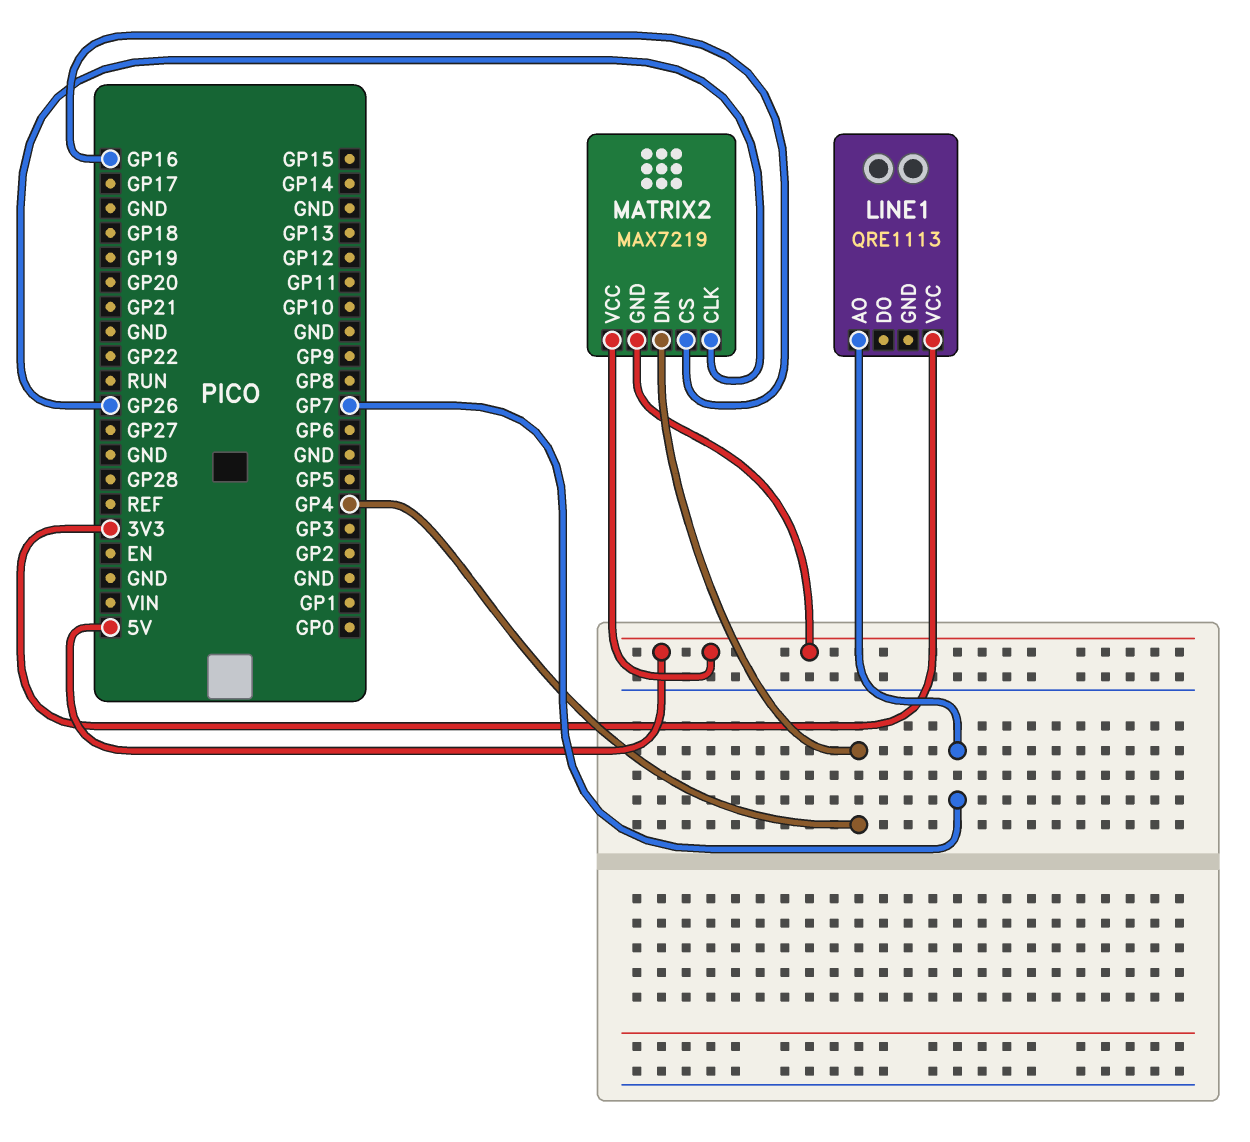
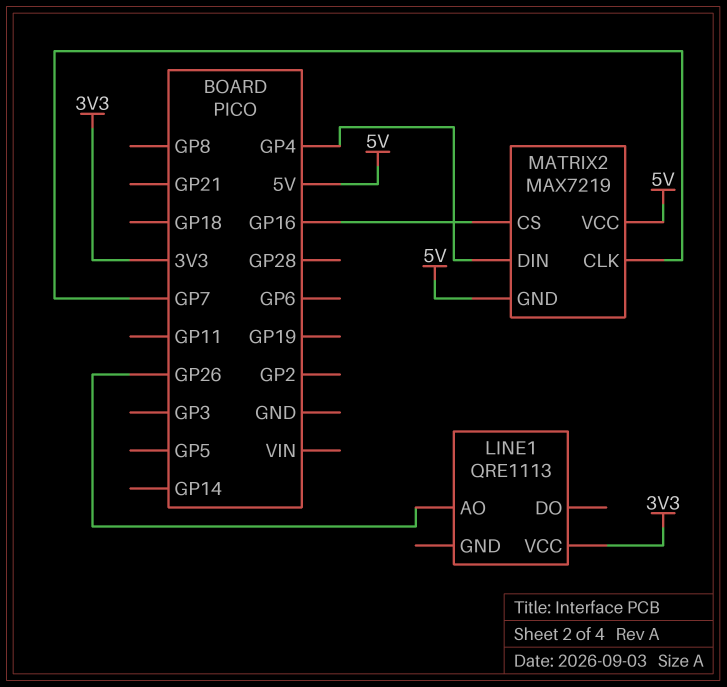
LINE1 pin AO: GP7 -> GP26
MATRIX2 pin CLK: GP26 -> GP7

